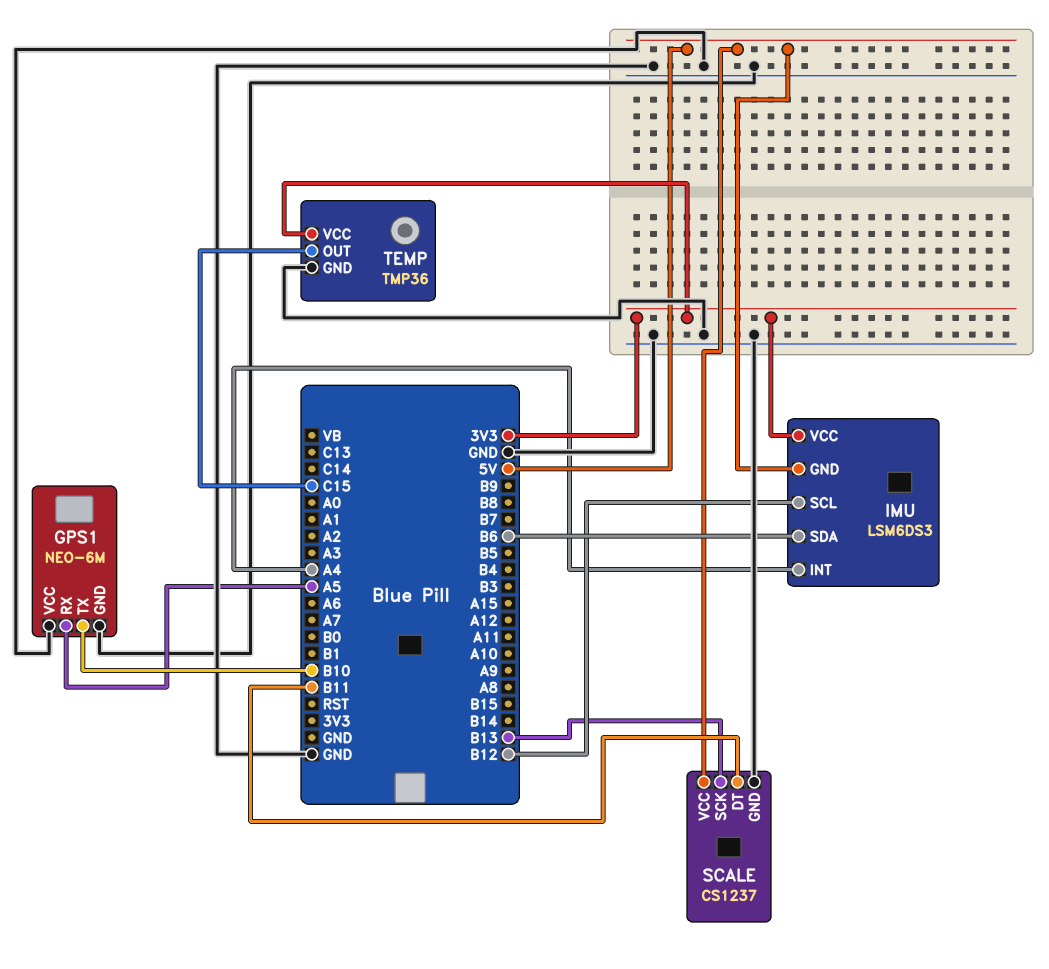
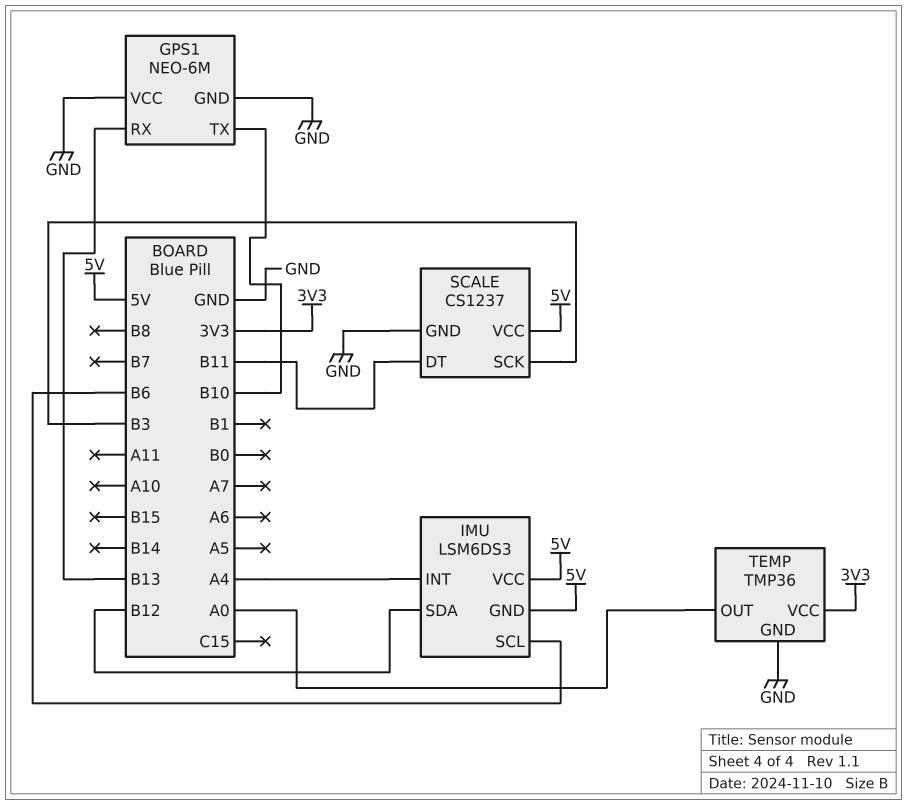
GPS1 pin RX: A5 -> B13
IMU pin SCL: B12 -> B6
IMU pin SDA: B6 -> B12
IMU pin VCC: 3V3 -> 5V
SCALE pin SCK: B13 -> B3
TEMP pin OUT: C15 -> A0

